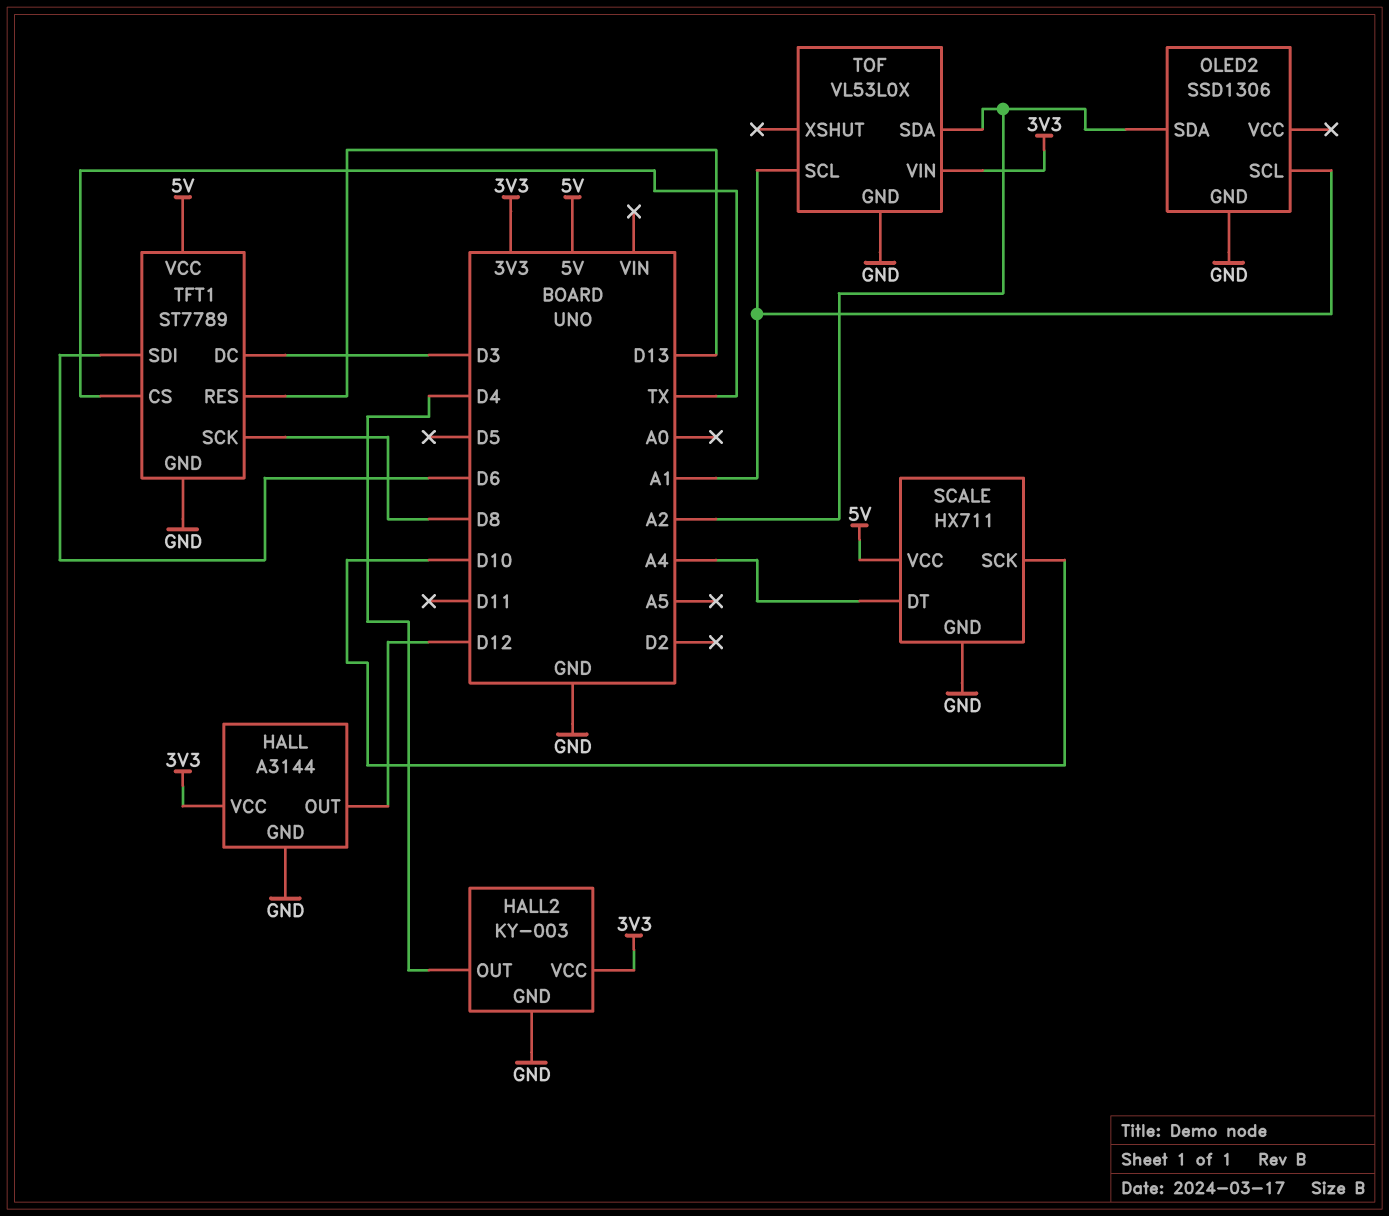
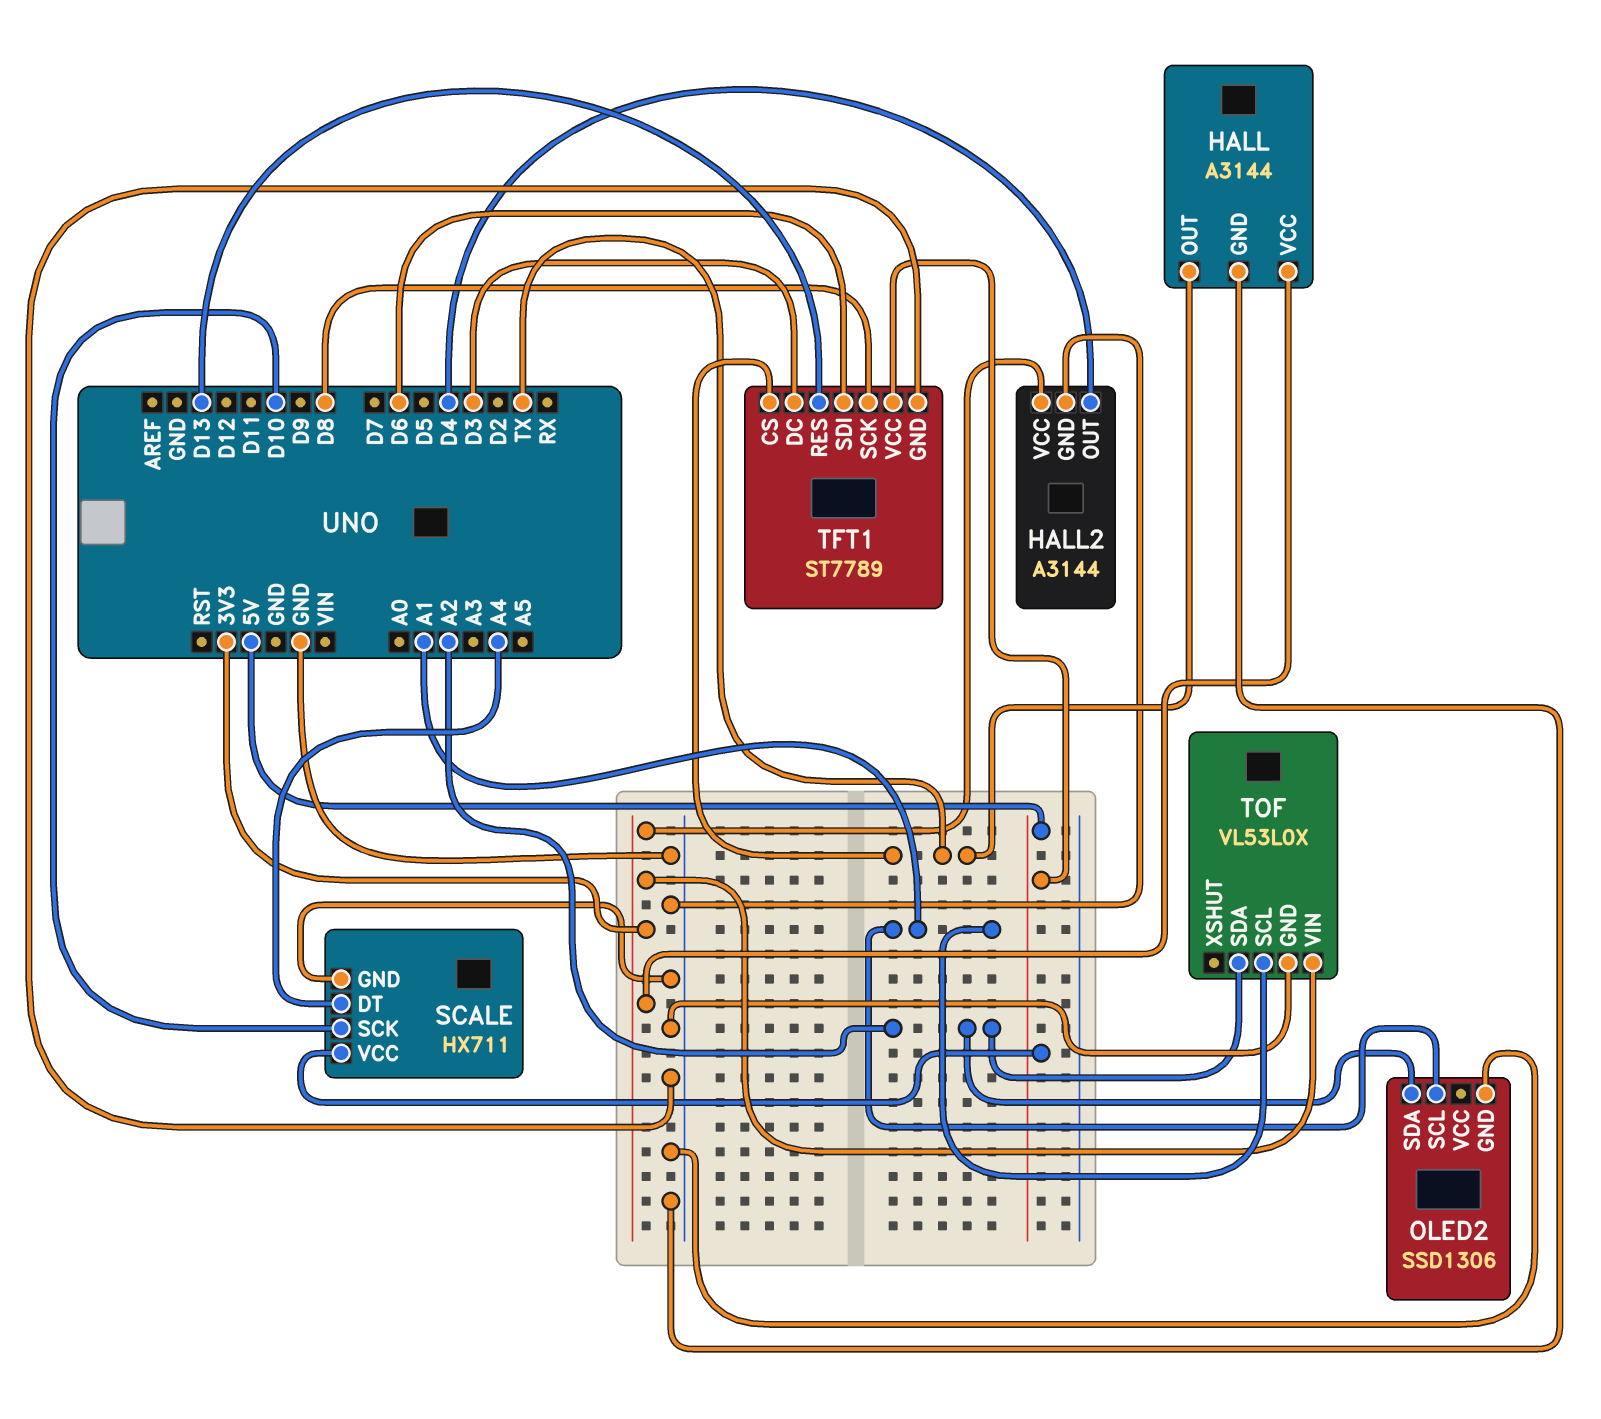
HALL pin OUT: D12 -> TX
HALL2: KY-003 -> A3144

